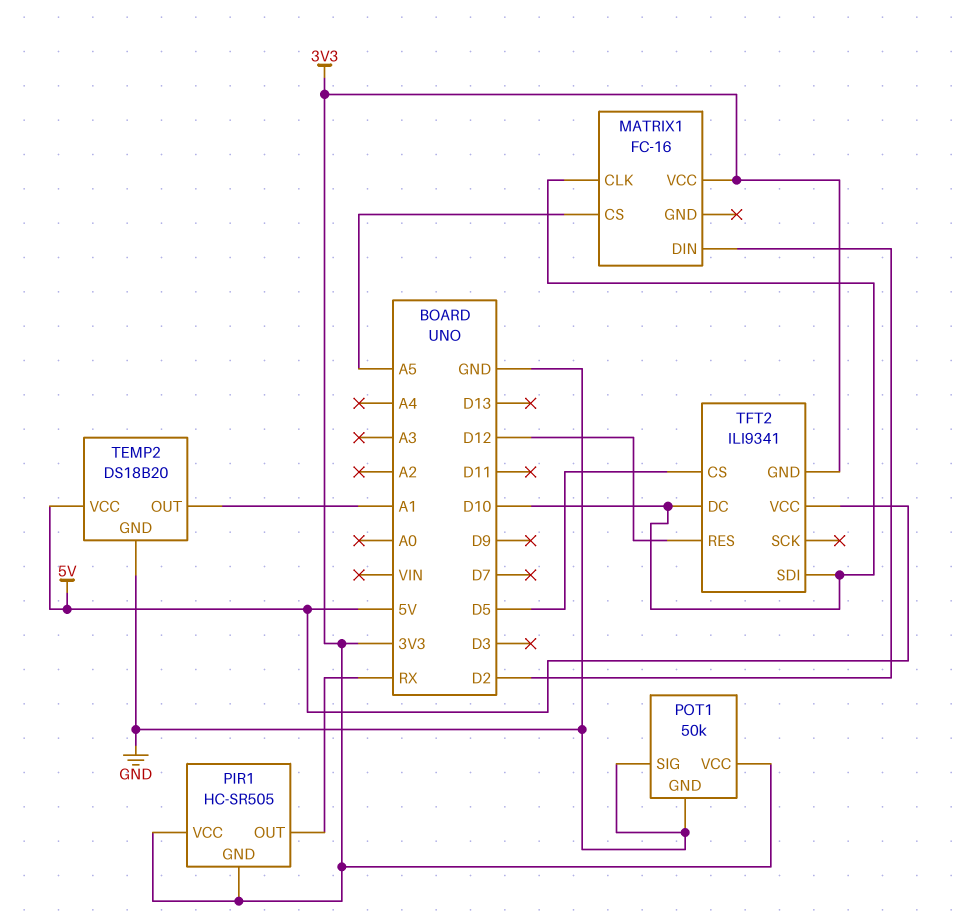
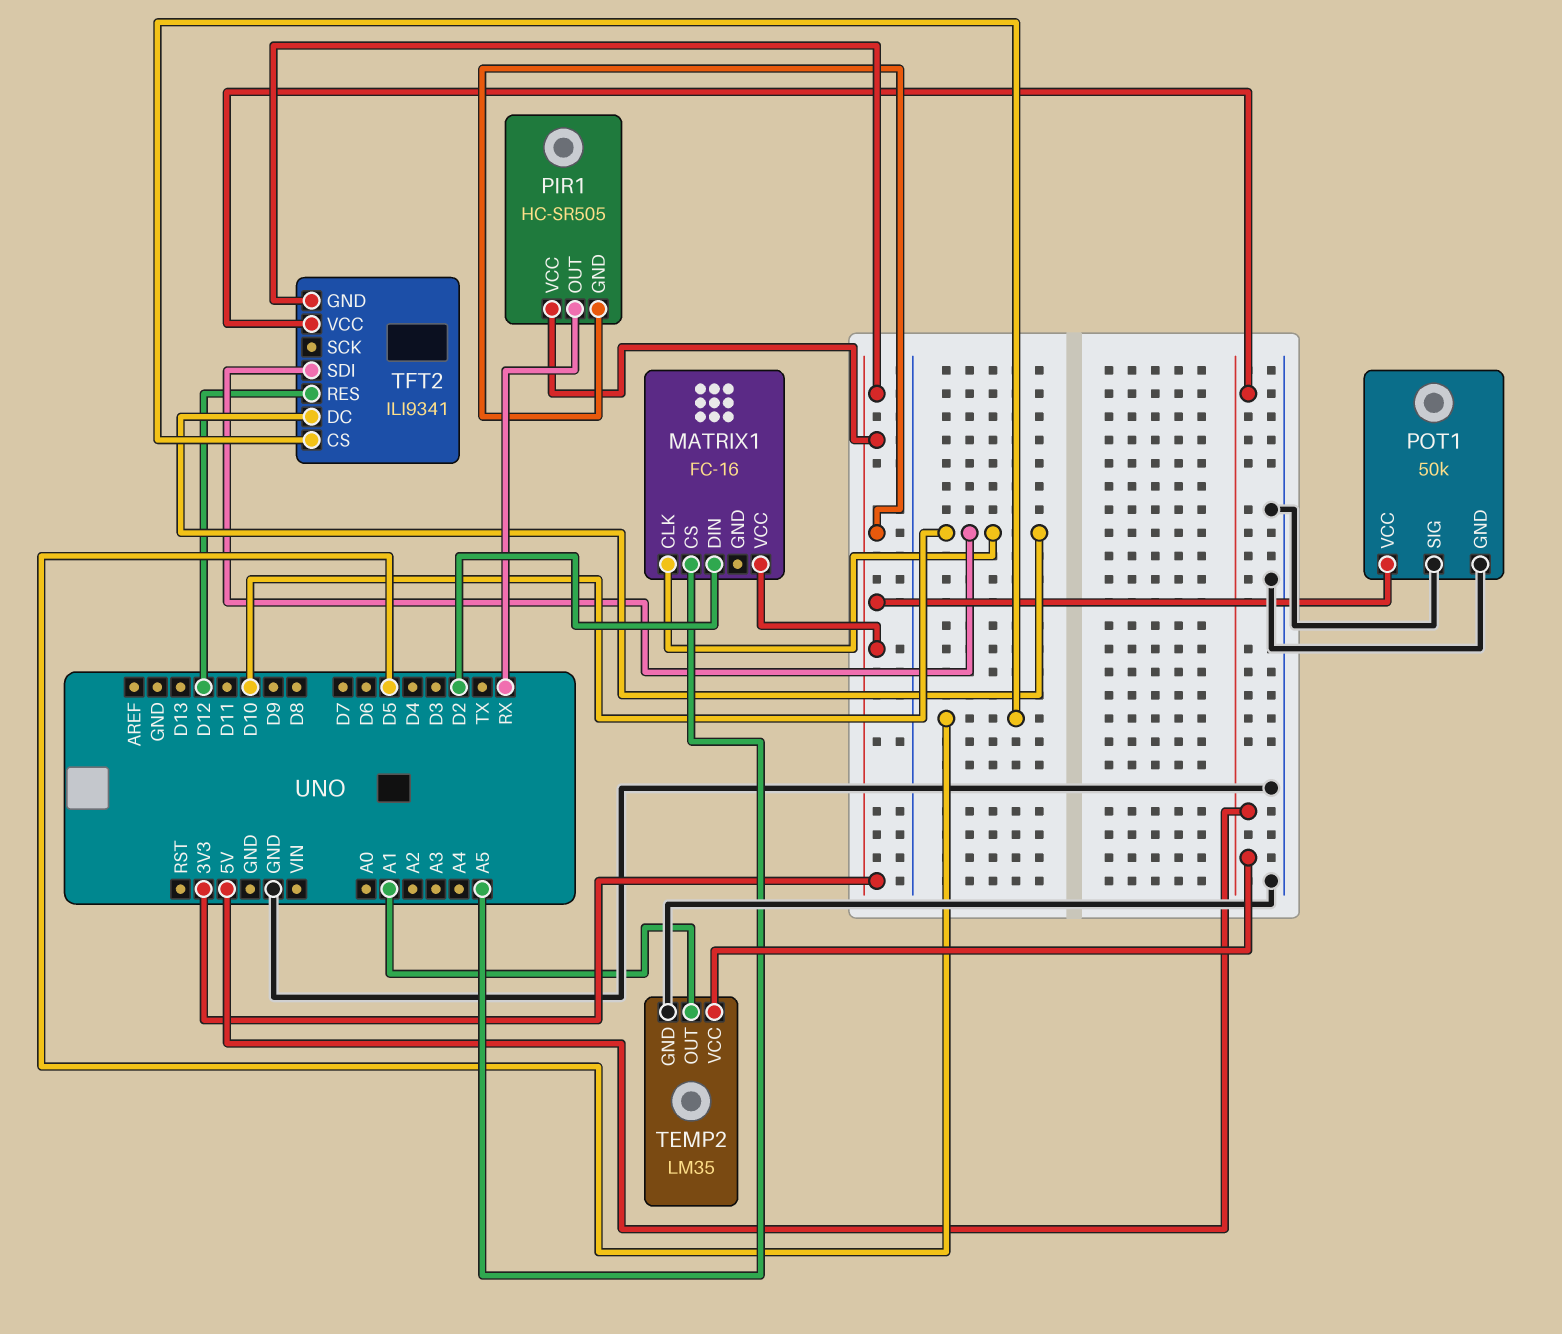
TEMP2: DS18B20 -> LM35

